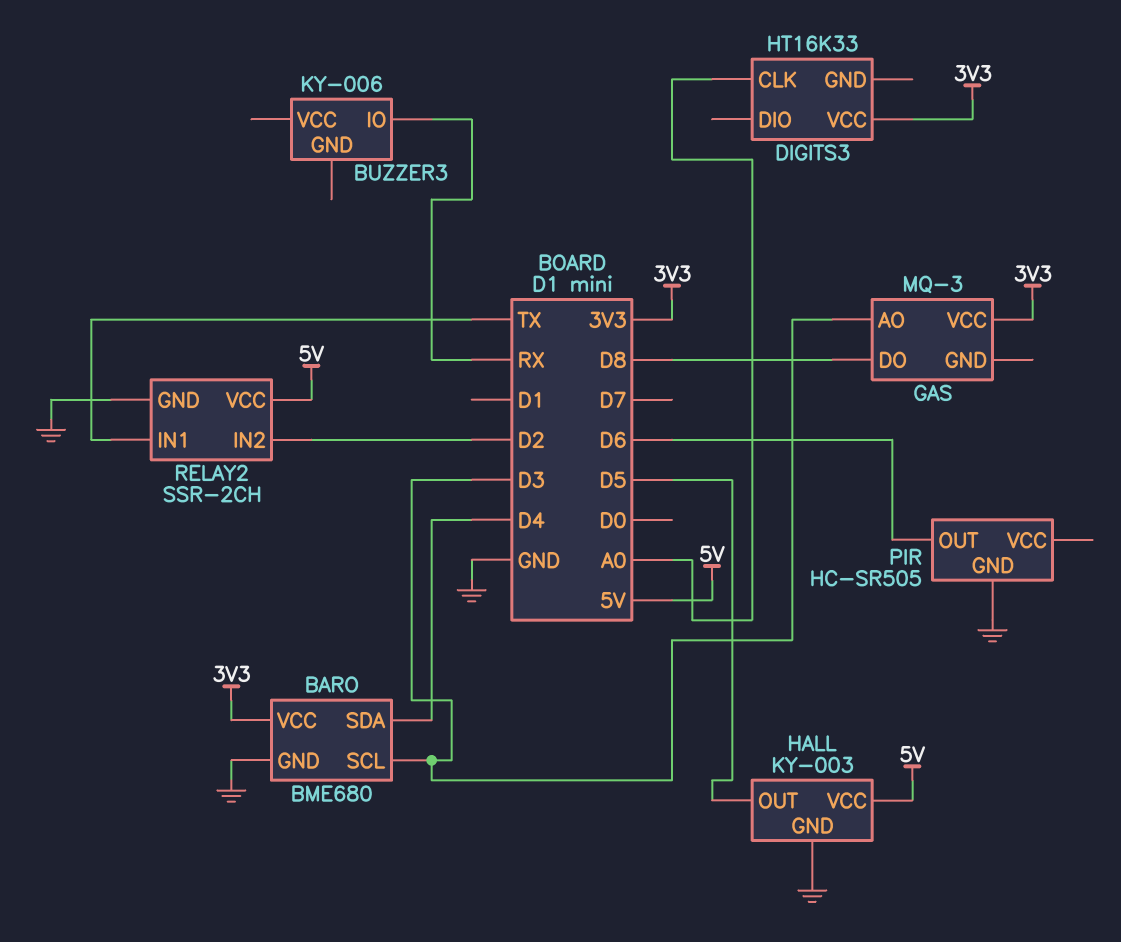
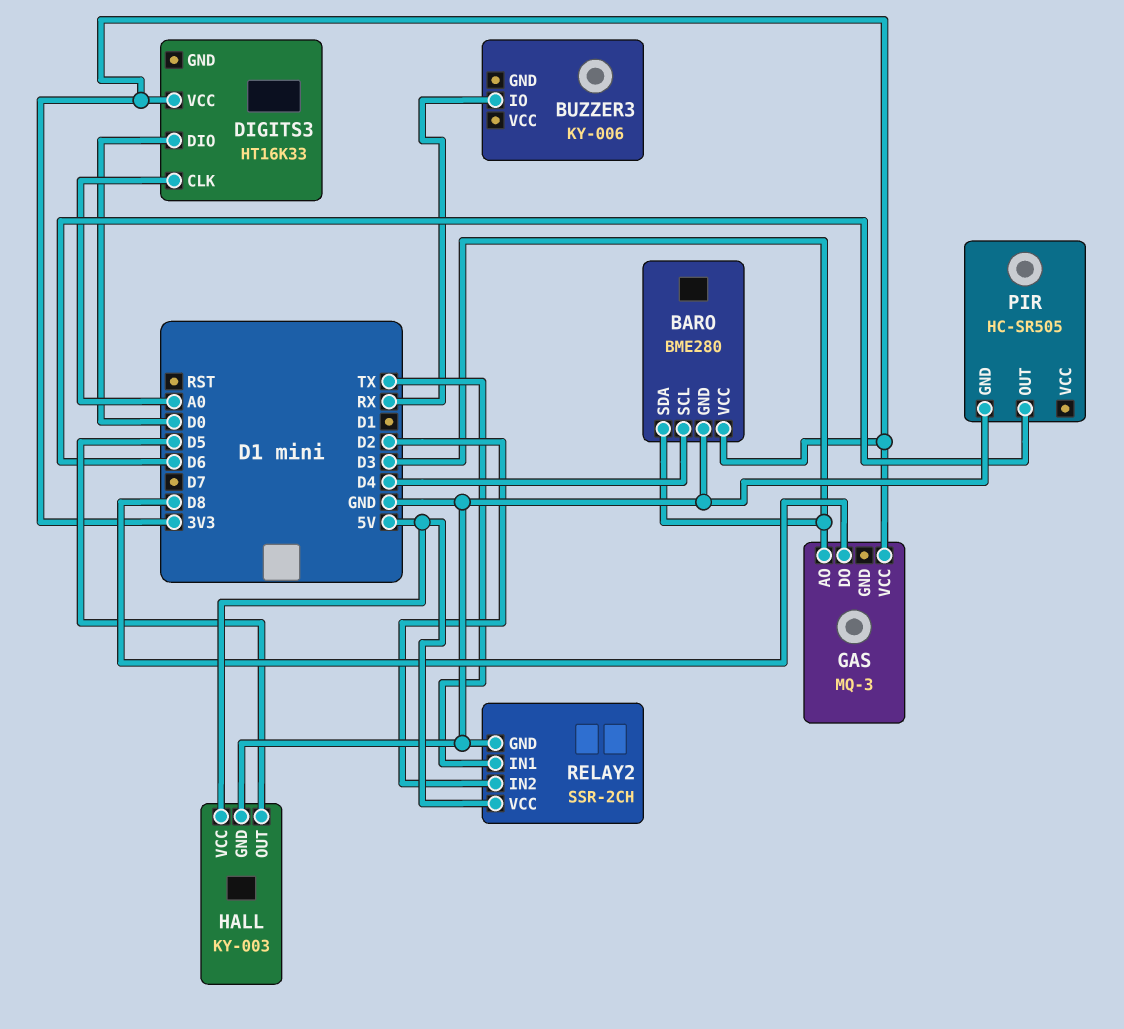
BARO: BME680 -> BME280
BARO pin SCL: D3 -> D4
BARO pin SDA: D4 -> D3
DIGITS3 pin DIO: none -> D0

